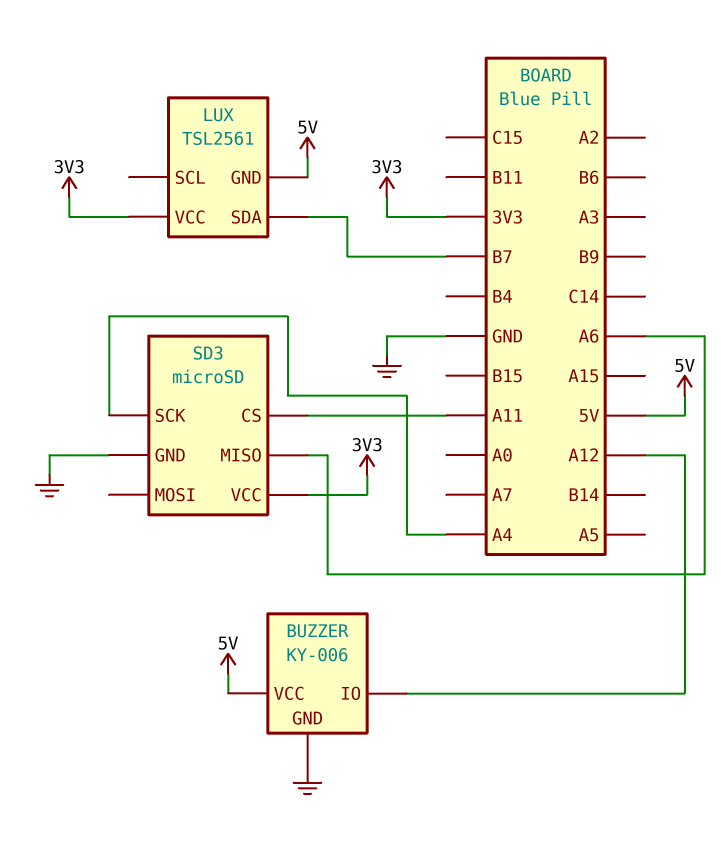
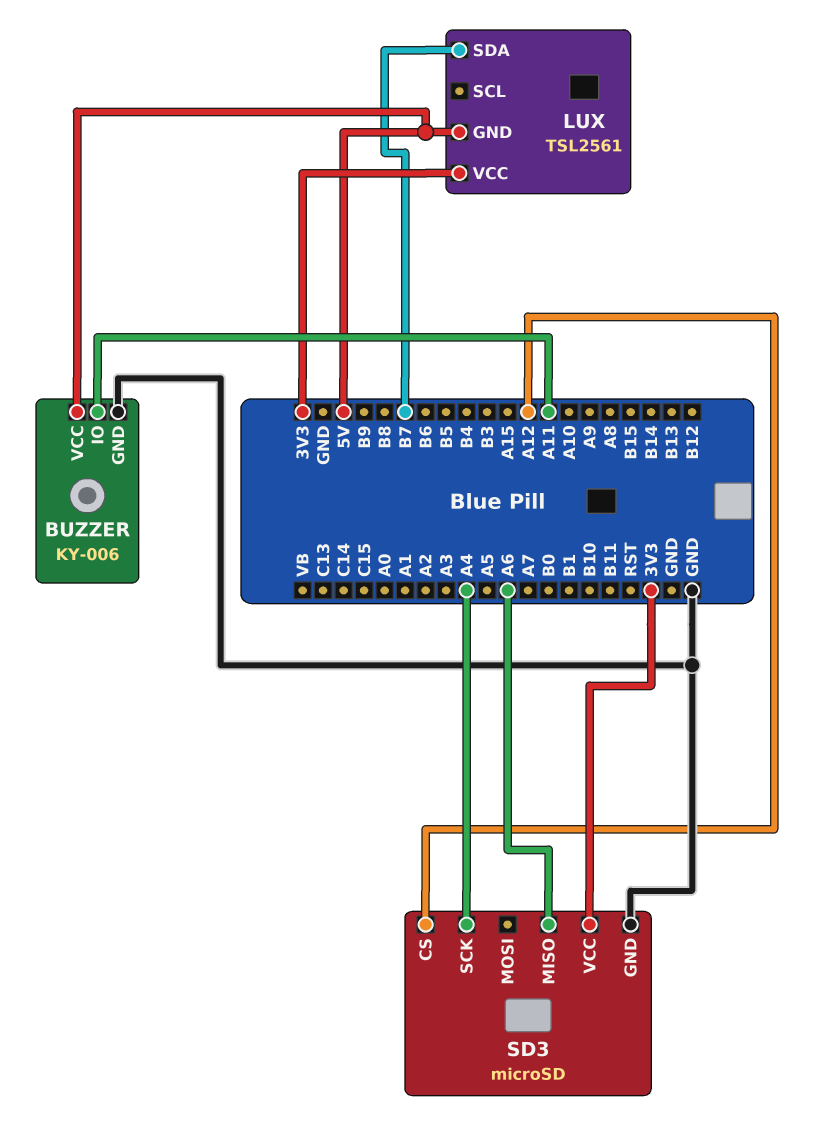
BUZZER pin IO: A12 -> A11
SD3 pin CS: A11 -> A12

